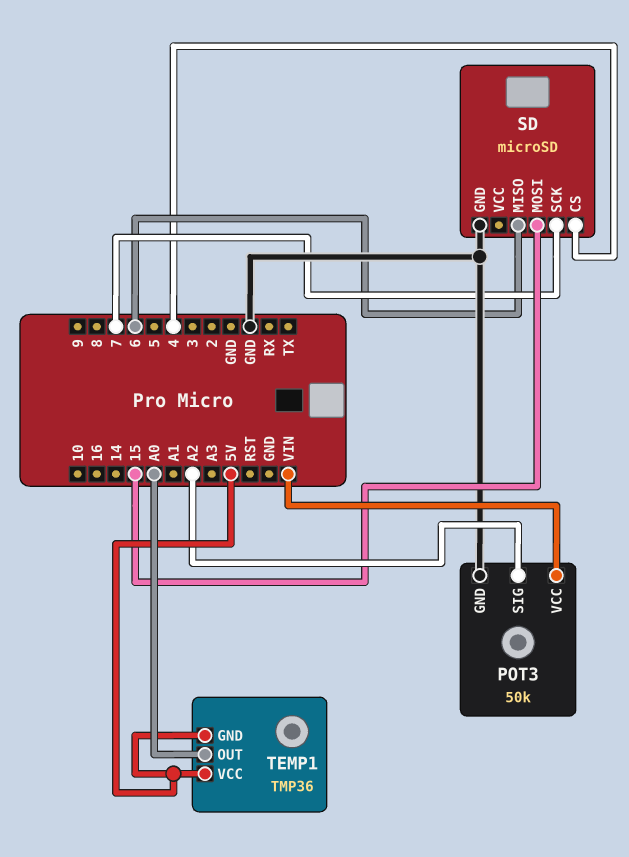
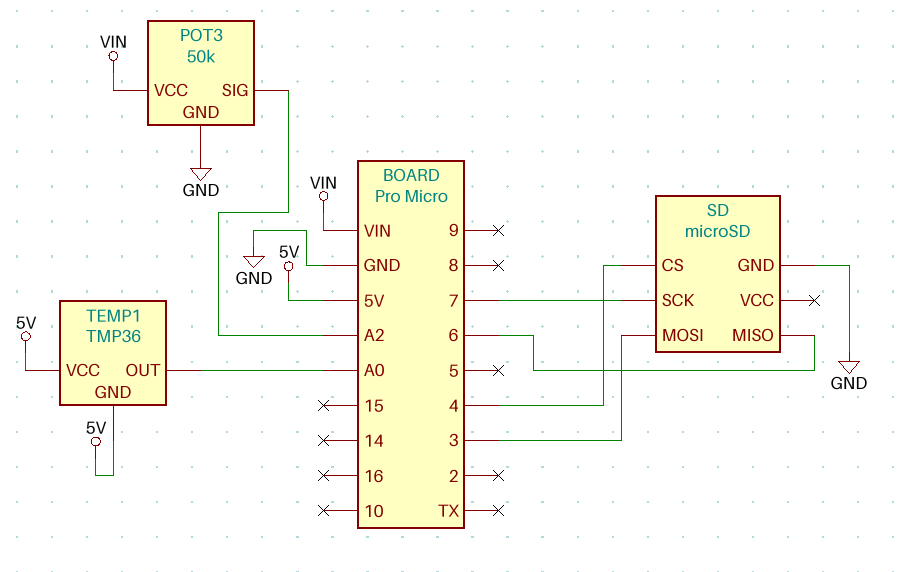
SD pin MOSI: 15 -> 3

